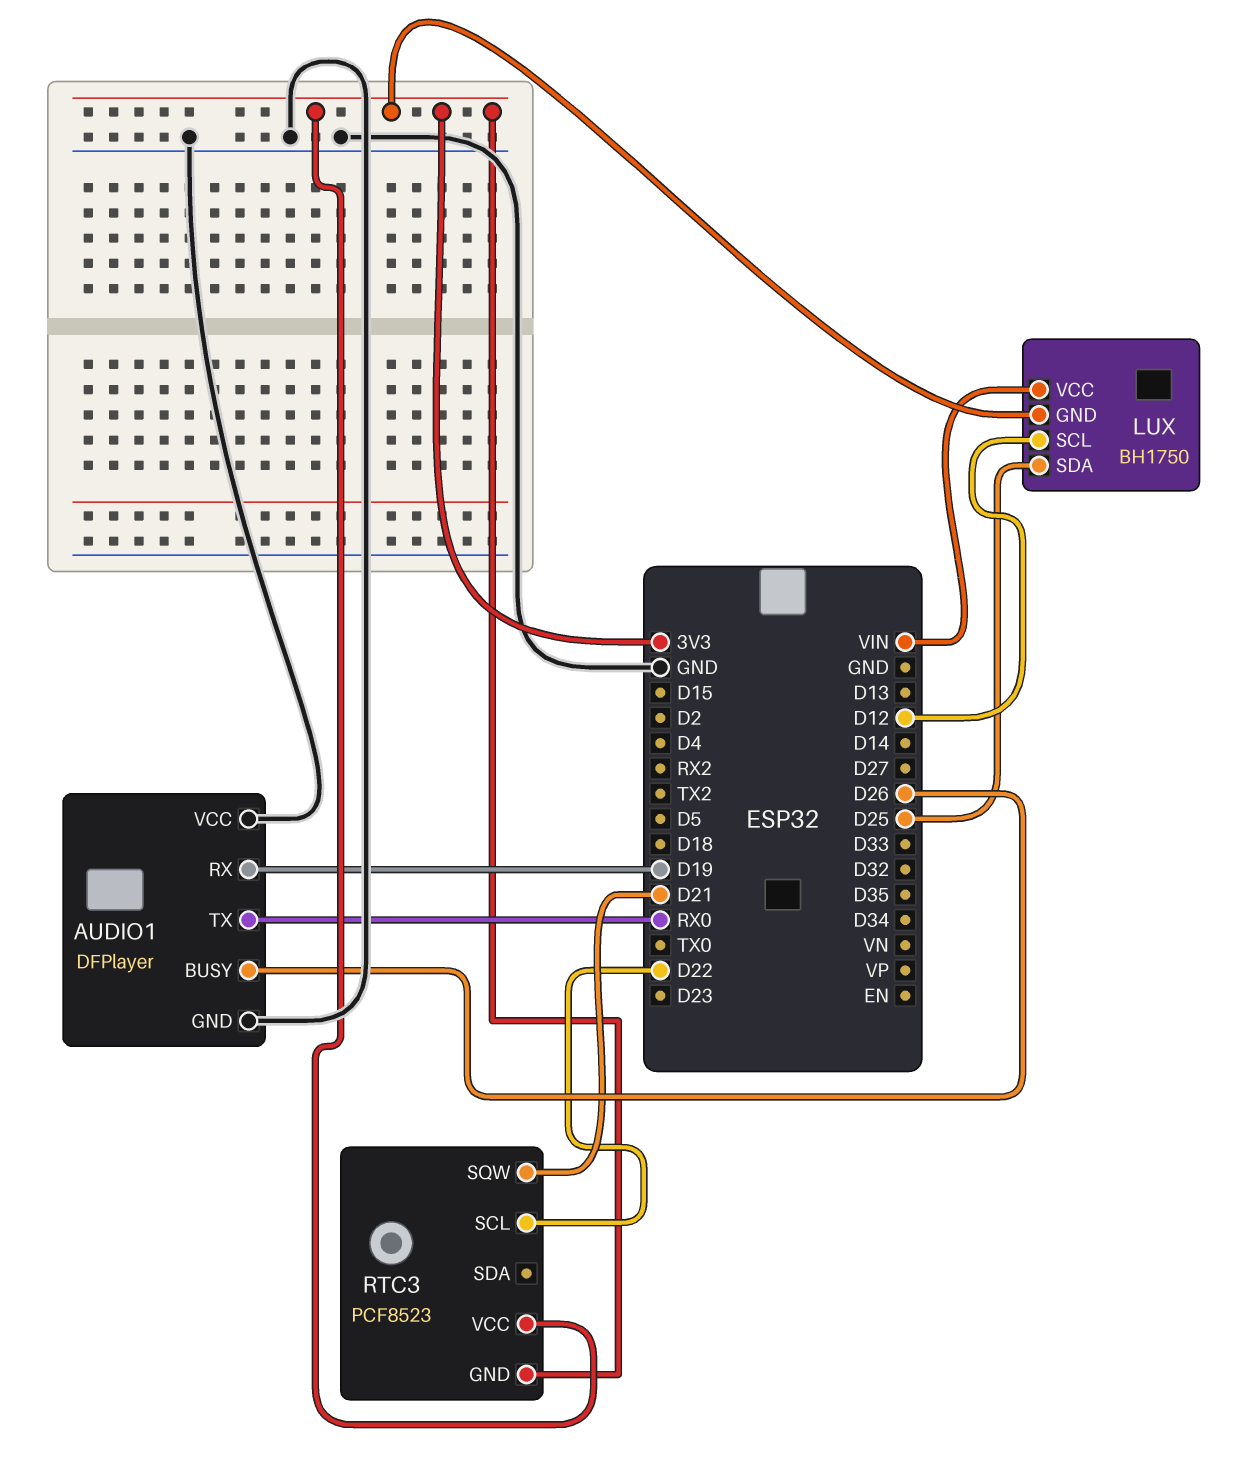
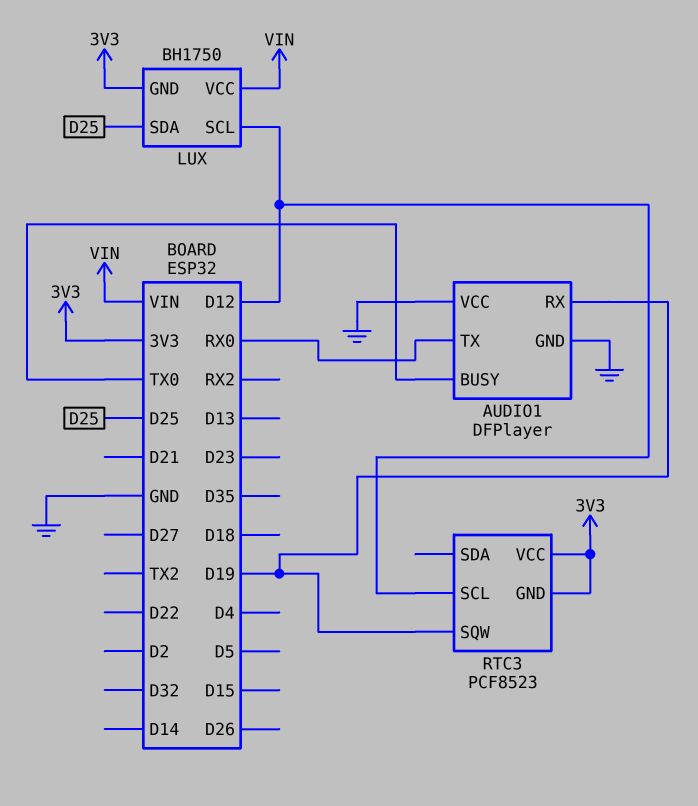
AUDIO1 pin BUSY: D26 -> TX0
RTC3 pin SCL: D22 -> D12
RTC3 pin SQW: D21 -> D19

